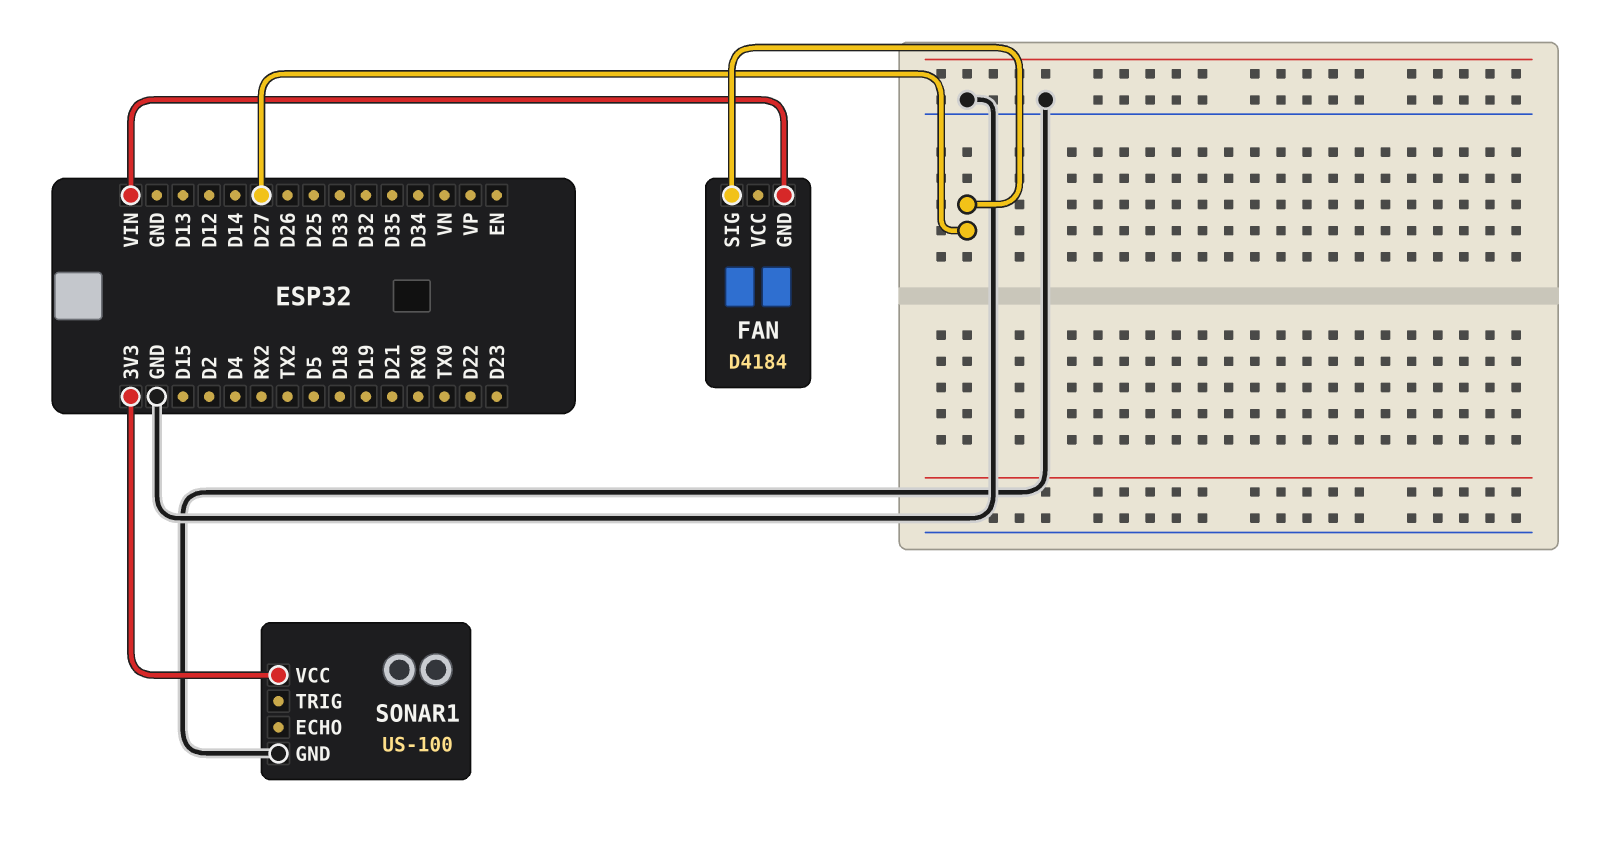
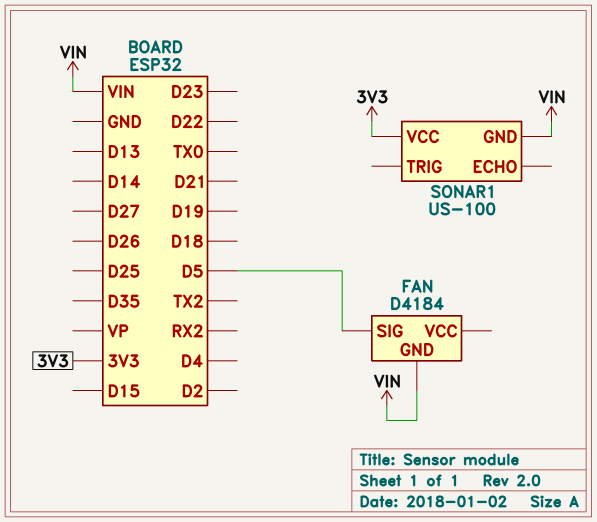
FAN pin SIG: D27 -> D5
SONAR1 pin GND: GND -> VIN

